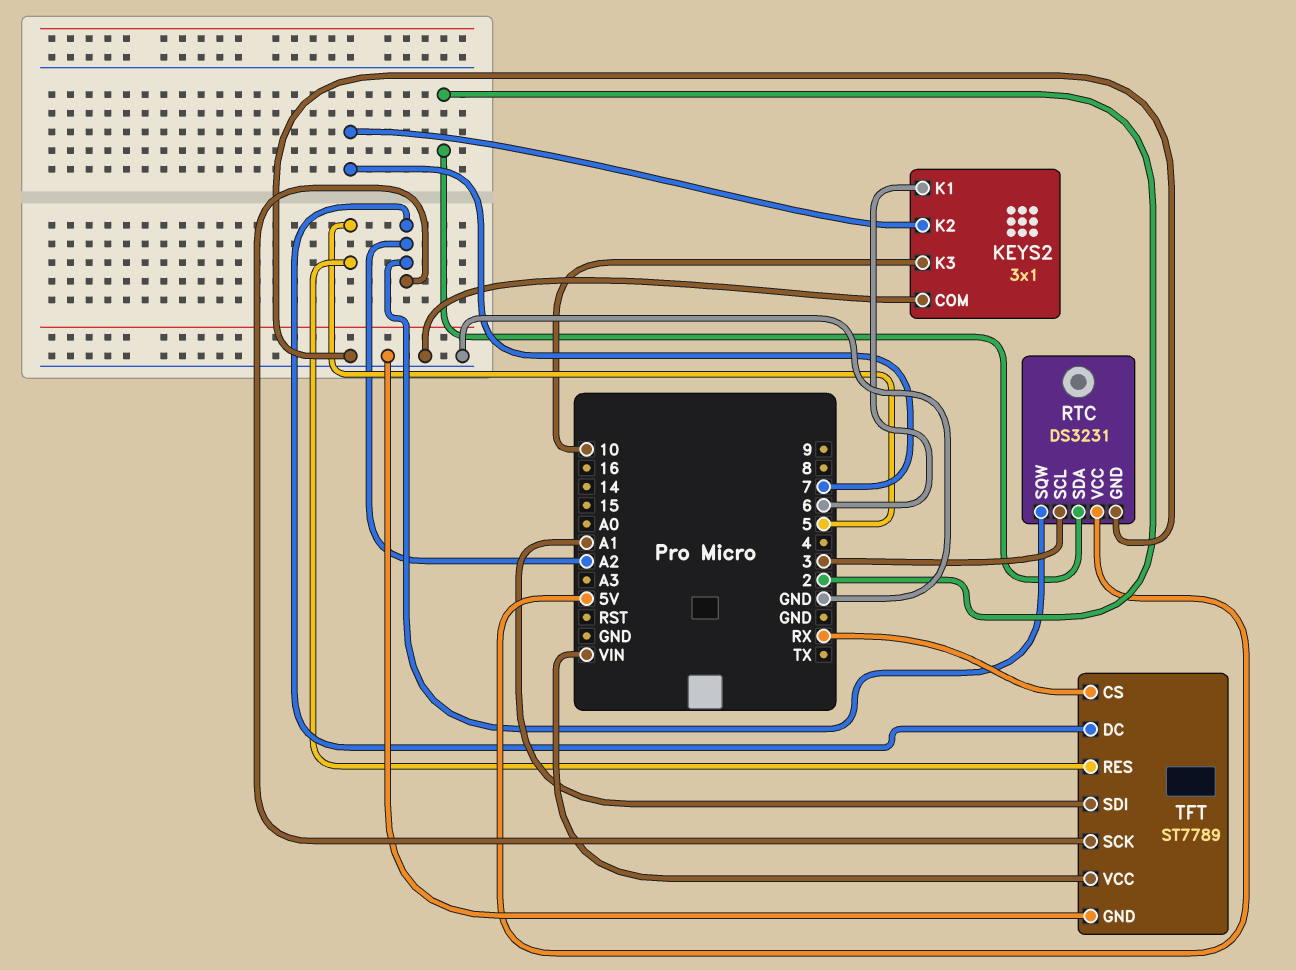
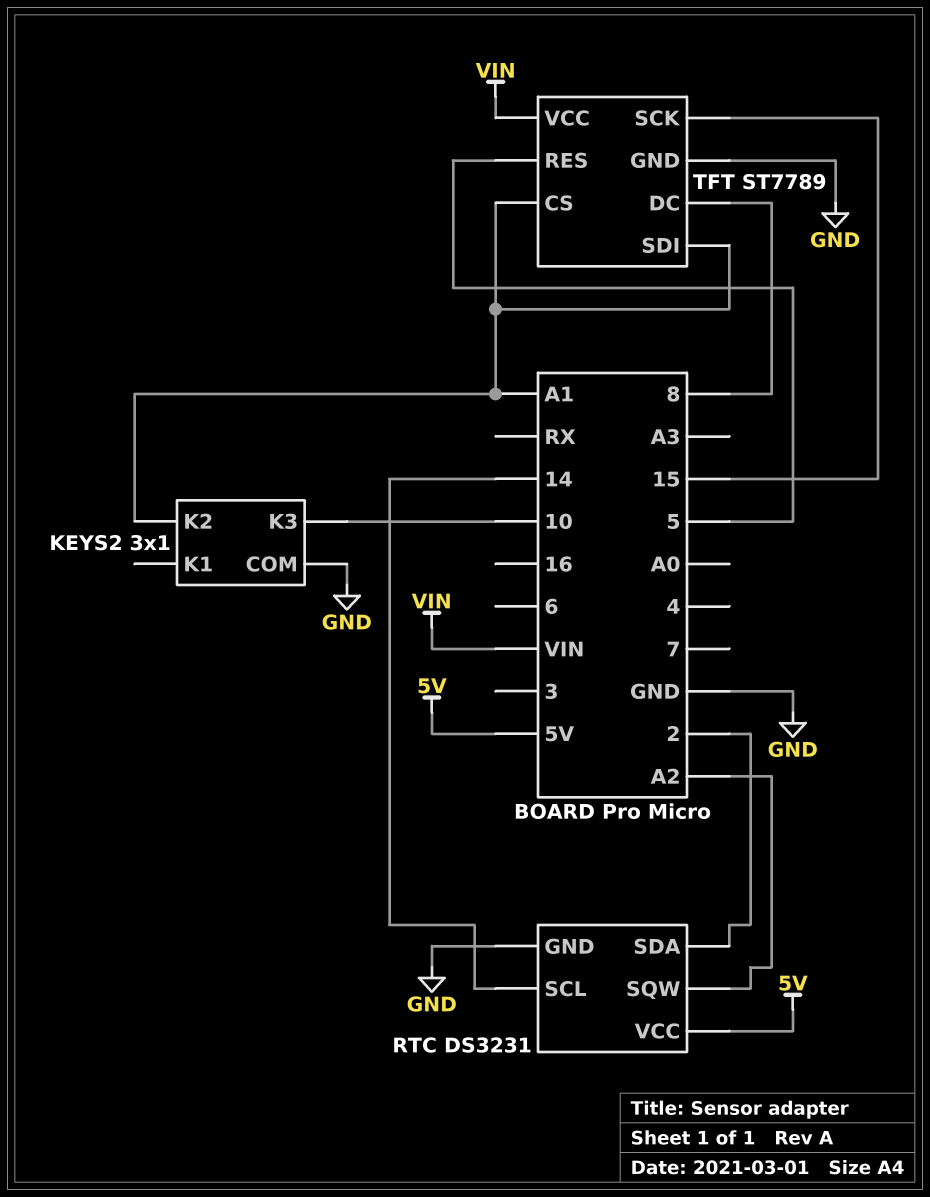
KEYS2 pin K1: 6 -> none
KEYS2 pin K2: 7 -> A1
RTC pin SCL: 3 -> 14
TFT pin CS: RX -> A1
TFT pin DC: A2 -> 8
TFT pin SCK: A2 -> 15

